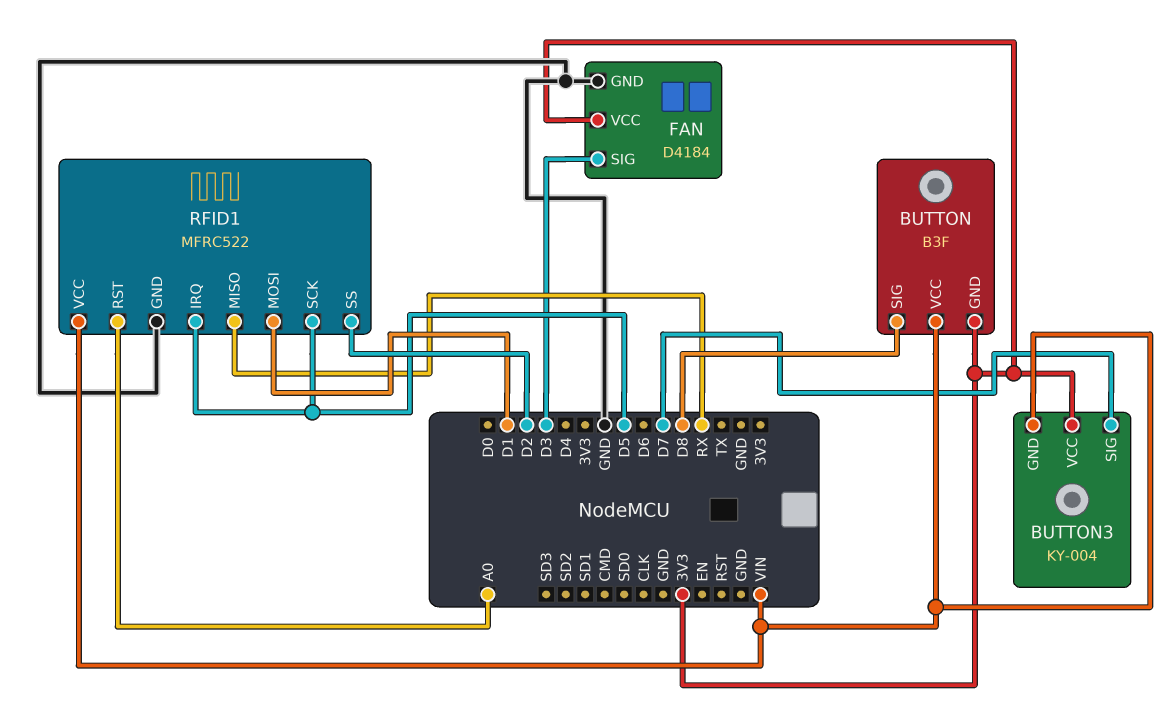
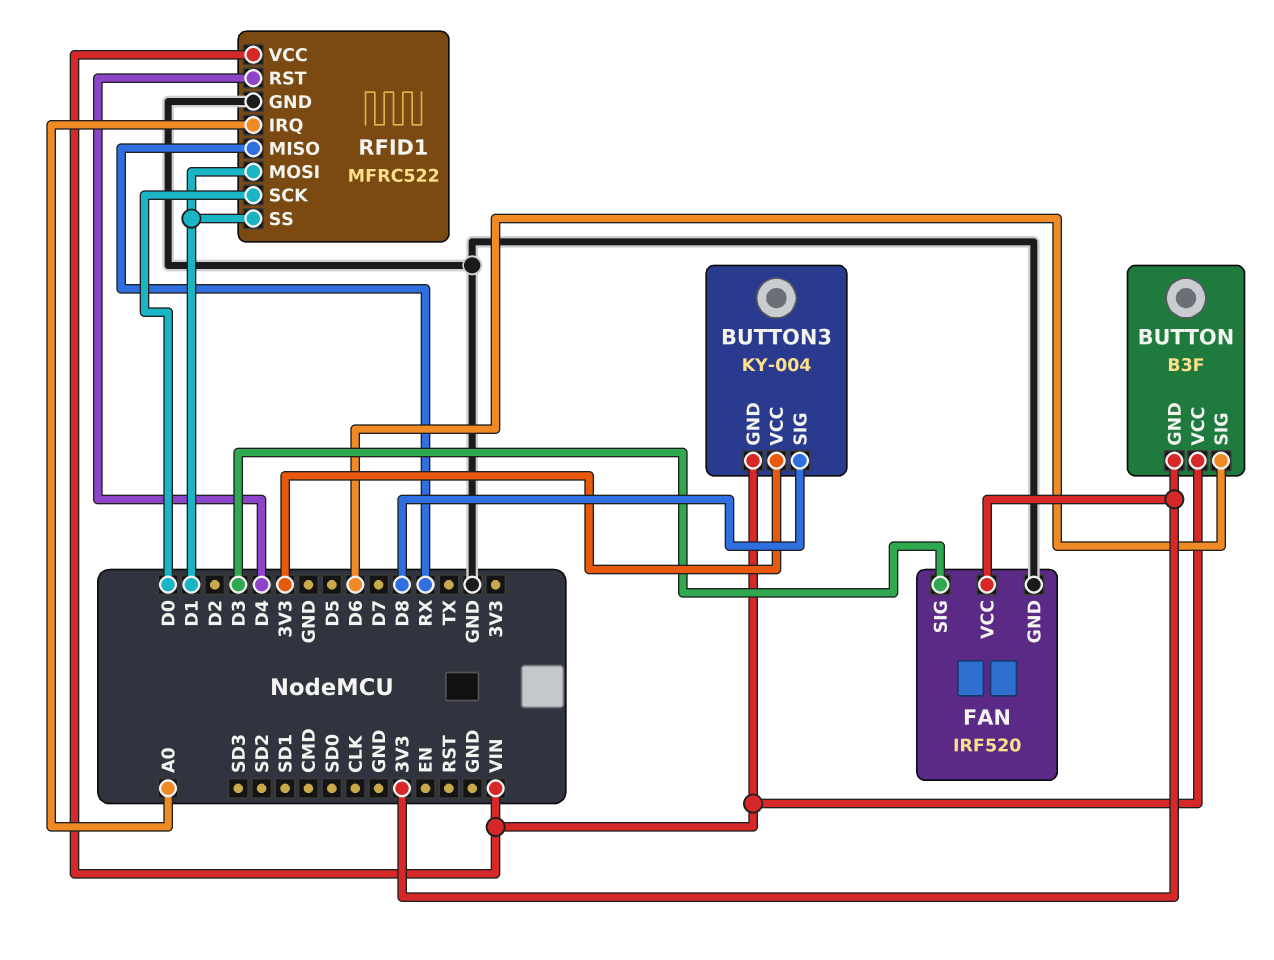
BUTTON pin SIG: D8 -> D6
BUTTON3 pin SIG: D7 -> D8
FAN: D4184 -> IRF520
RFID1 pin IRQ: D5 -> A0
RFID1 pin RST: A0 -> D4
RFID1 pin SCK: D5 -> D0
RFID1 pin SS: D2 -> D1

